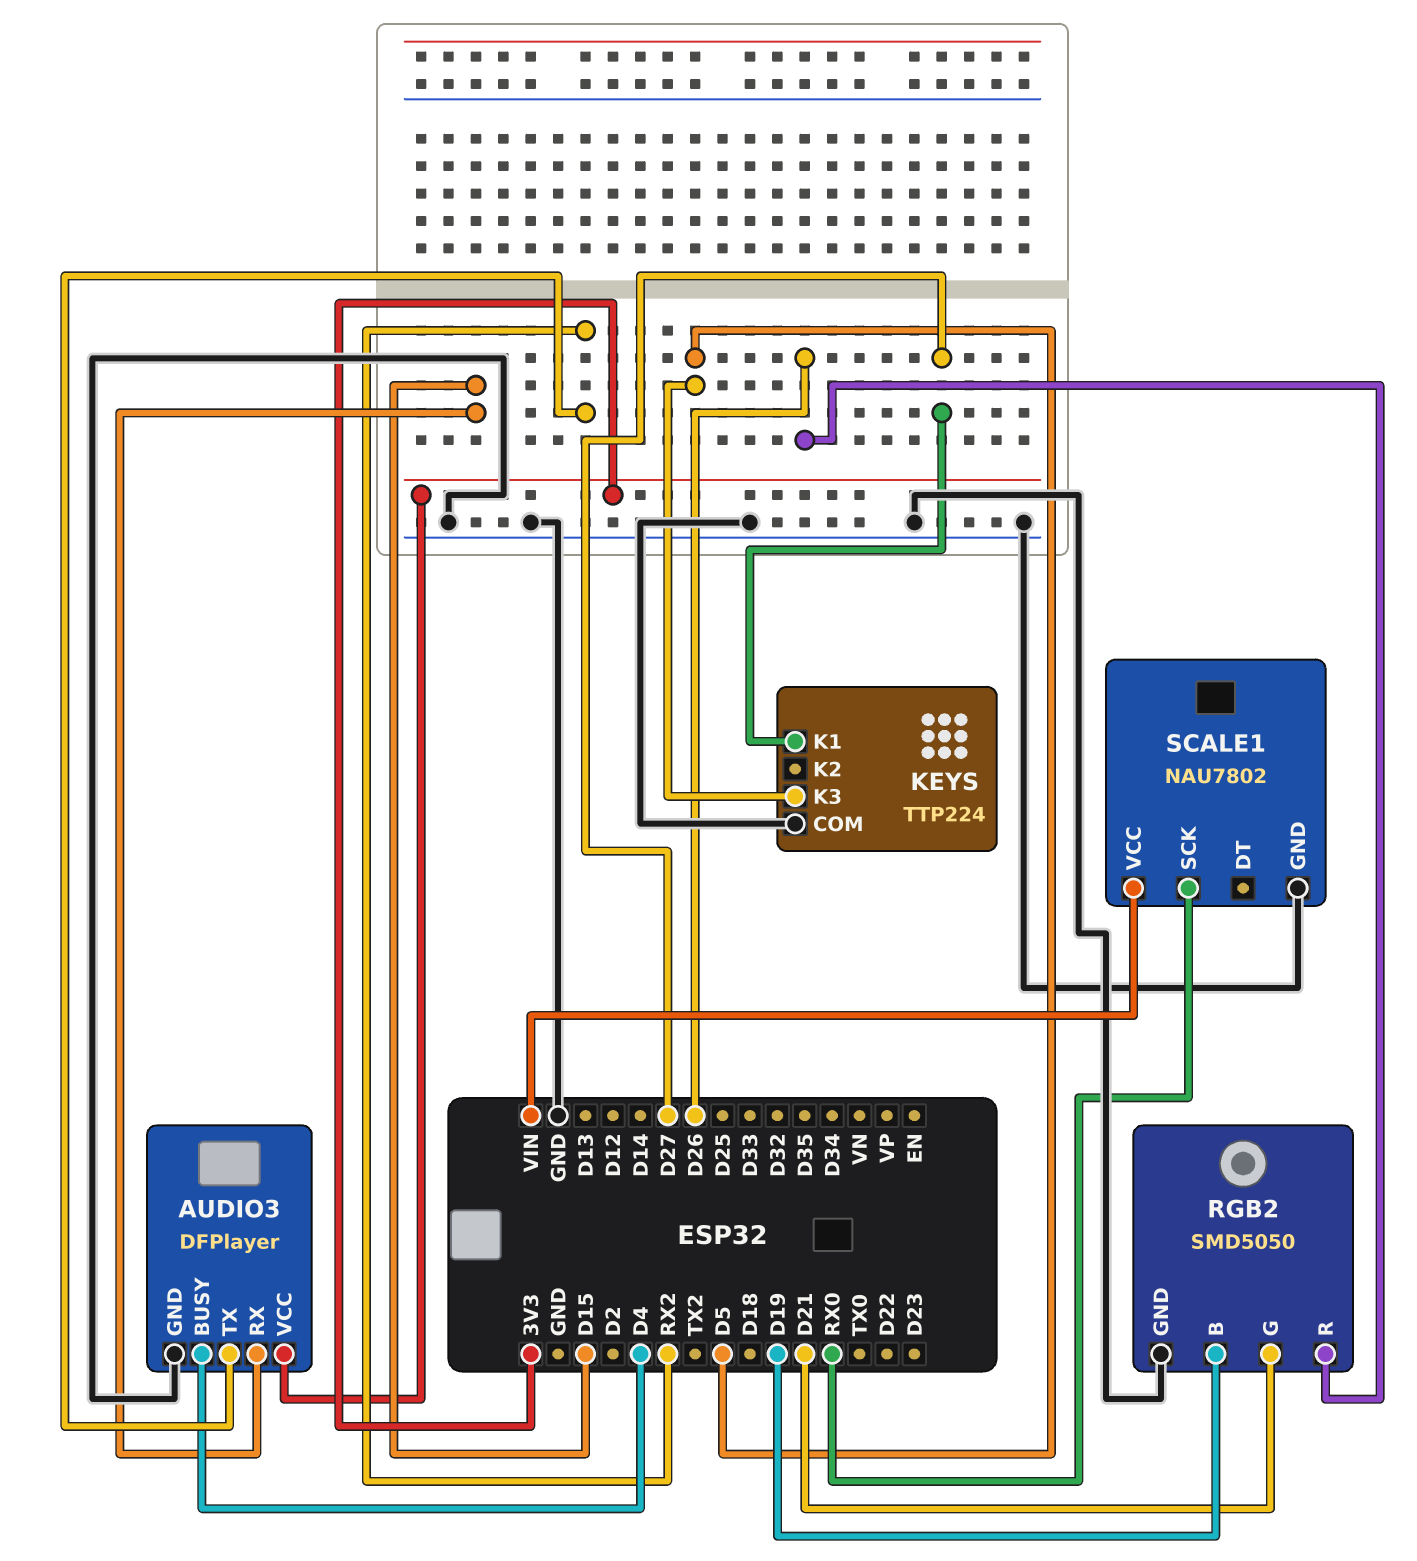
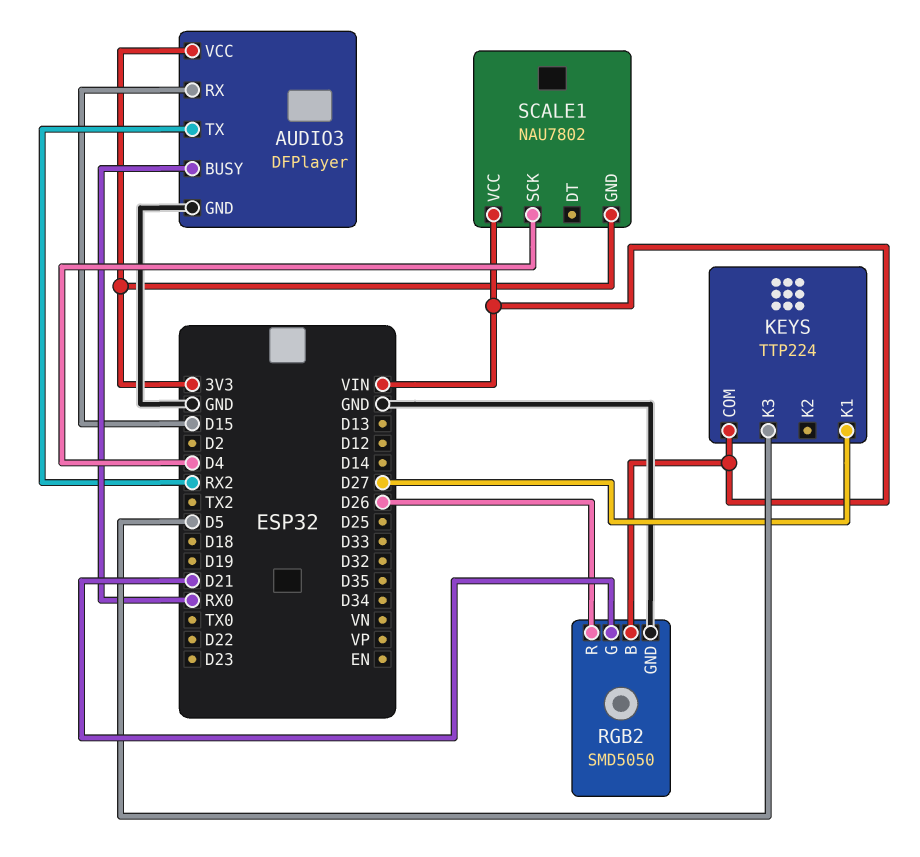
AUDIO3 pin BUSY: D4 -> RX0
KEYS pin COM: GND -> VIN
RGB2 pin B: D19 -> VIN
SCALE1 pin GND: GND -> 3V3
SCALE1 pin SCK: RX0 -> D4

